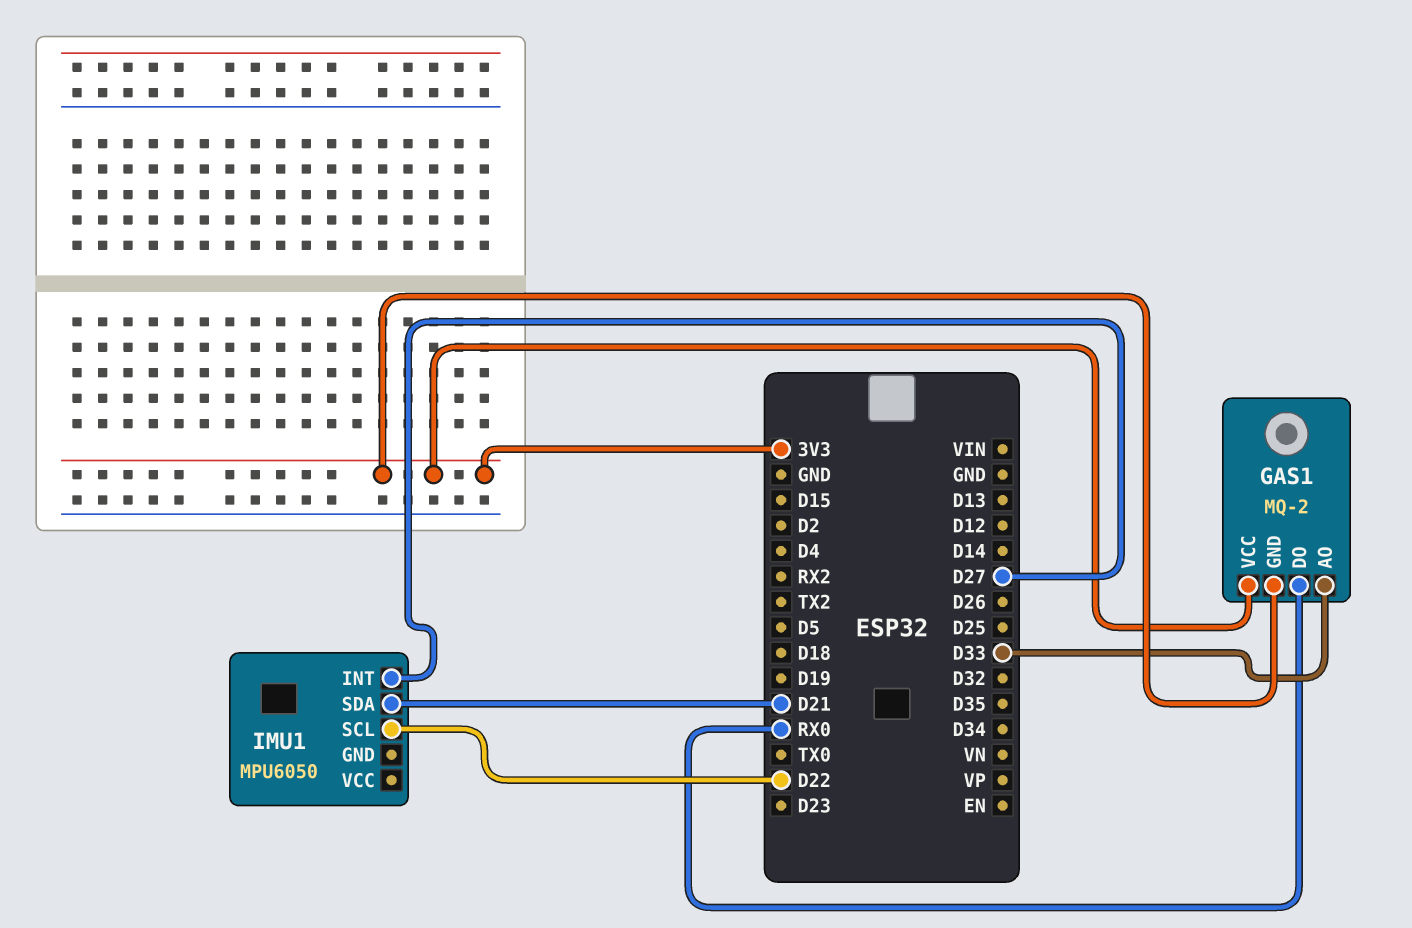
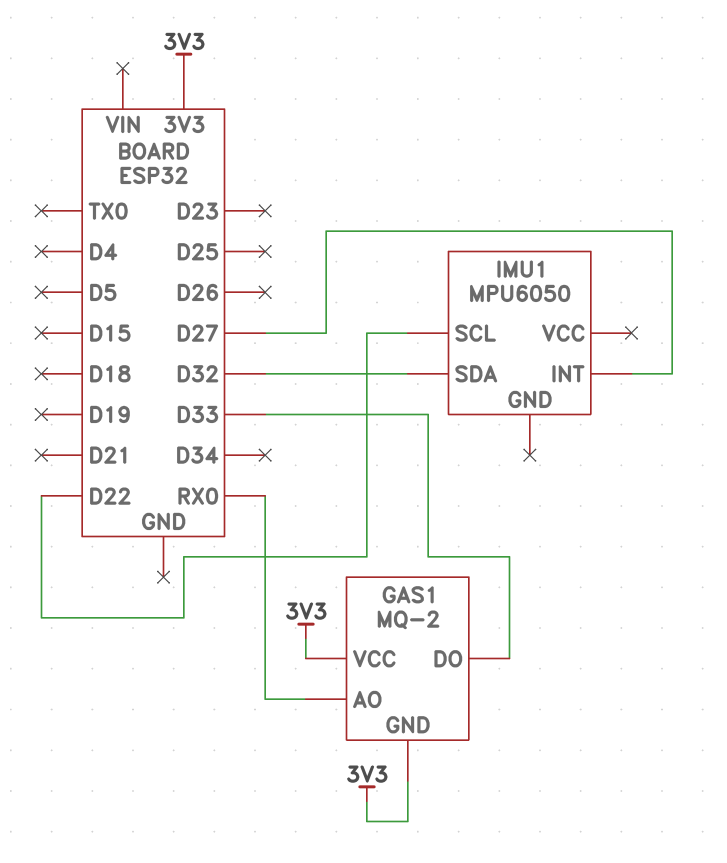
GAS1 pin AO: D33 -> RX0
GAS1 pin DO: RX0 -> D33
IMU1 pin SDA: D21 -> D32

